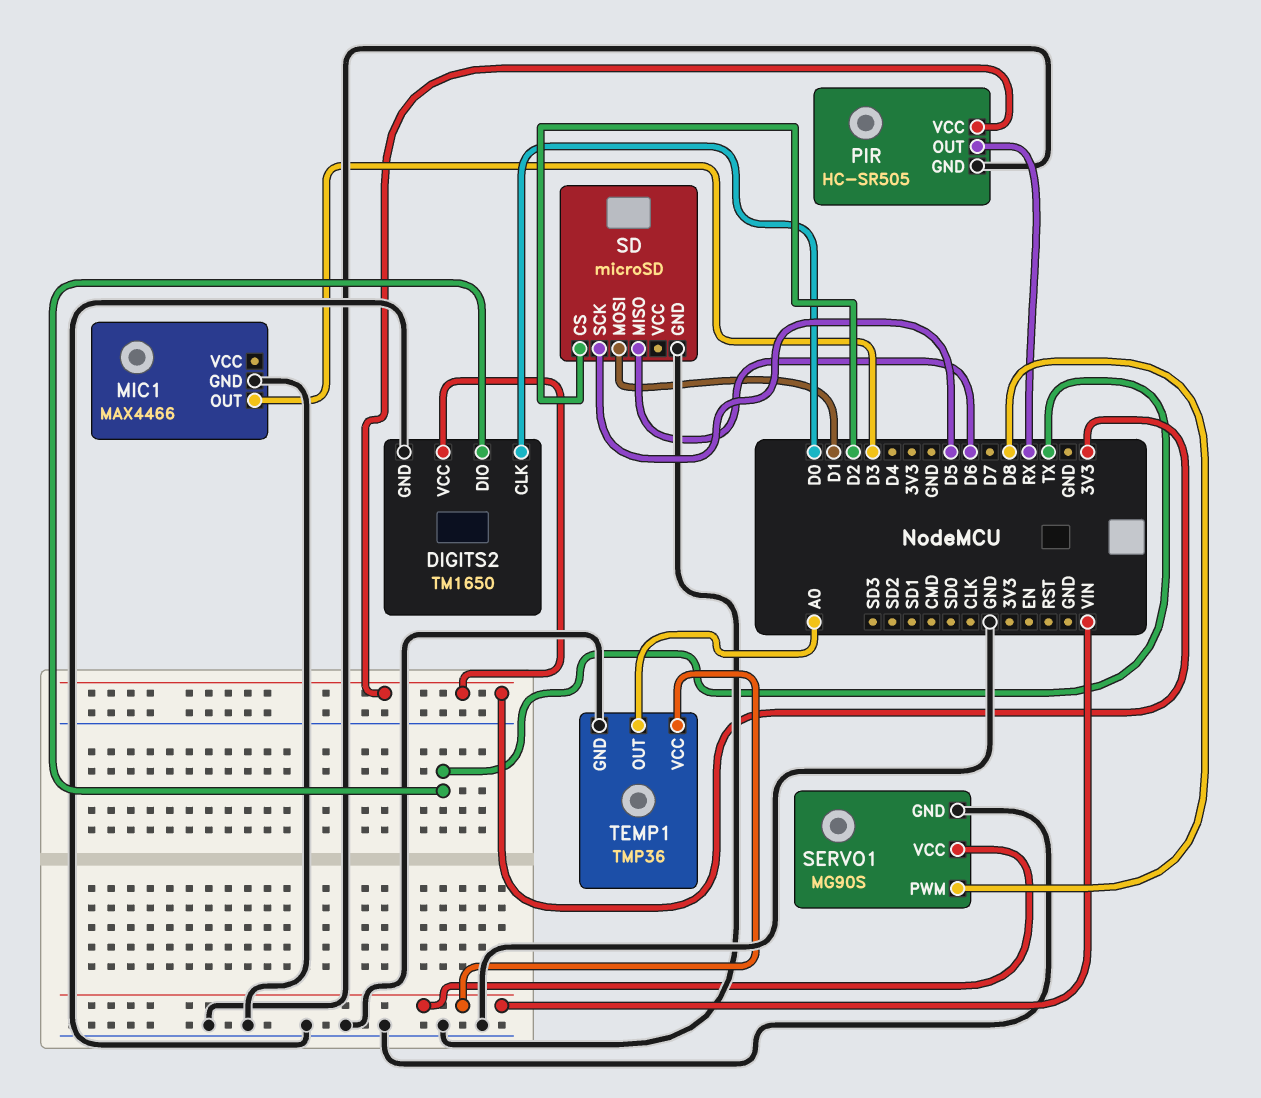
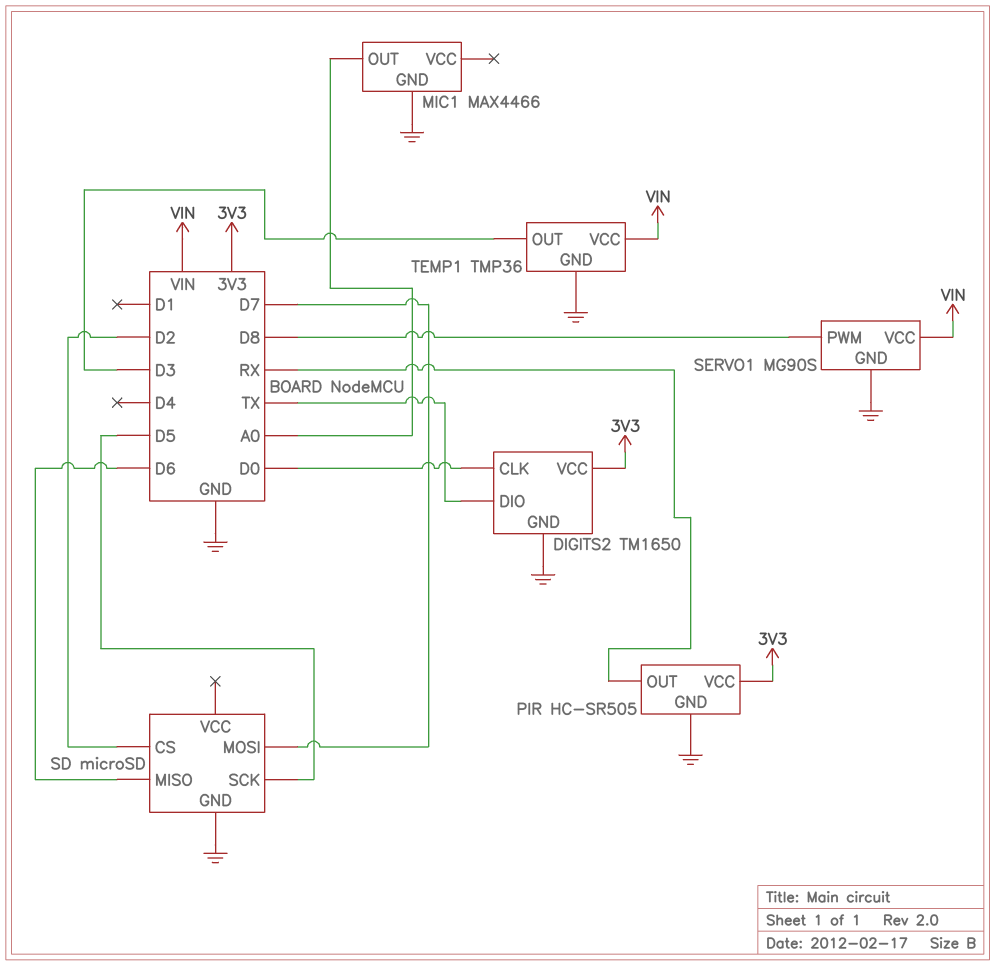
MIC1 pin OUT: D3 -> A0
SD pin MOSI: D1 -> D7
TEMP1 pin OUT: A0 -> D3

